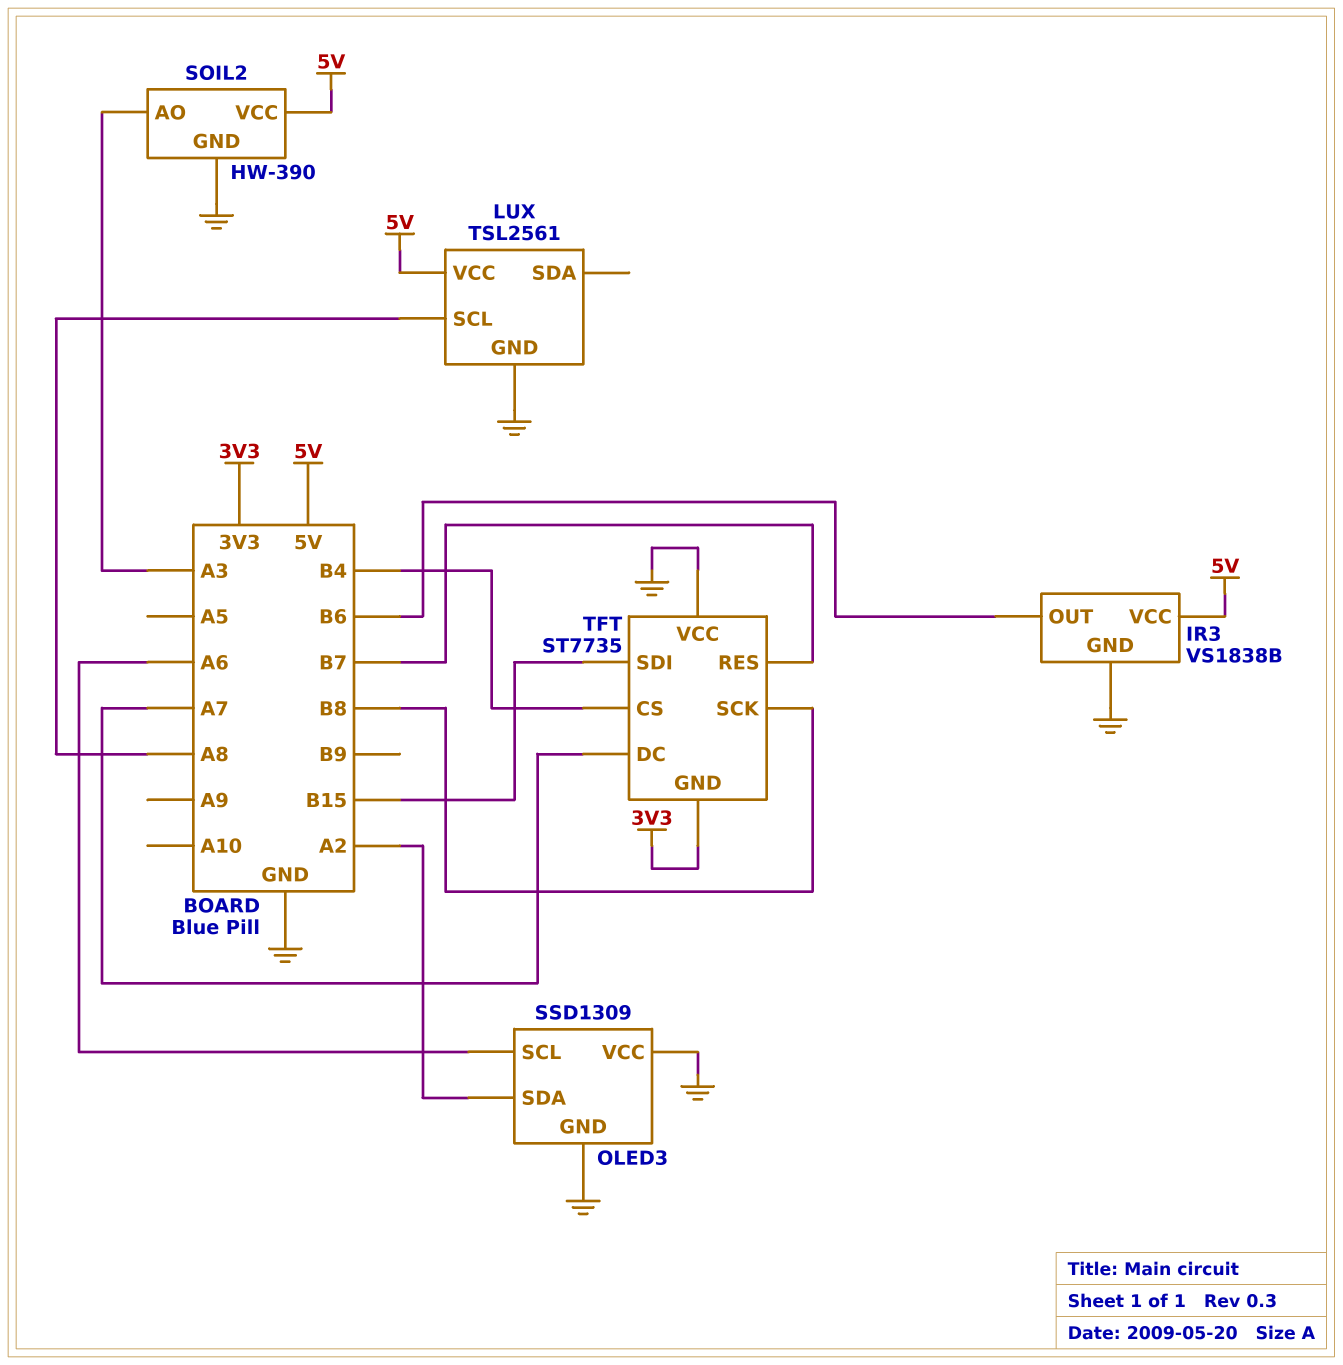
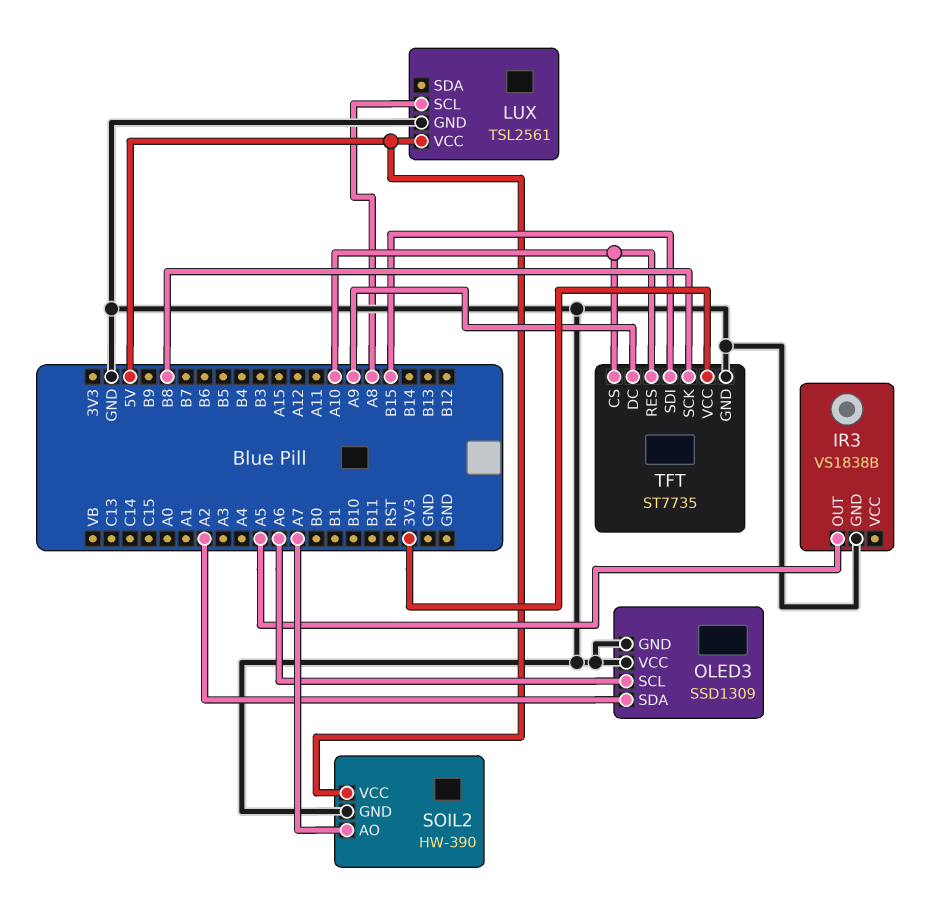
IR3 pin OUT: B6 -> A5
IR3 pin VCC: 5V -> none
SOIL2 pin AO: A3 -> A7
TFT pin CS: B4 -> A10
TFT pin DC: A7 -> A9
TFT pin GND: 3V3 -> GND
TFT pin RES: B7 -> A10
TFT pin VCC: GND -> 3V3

